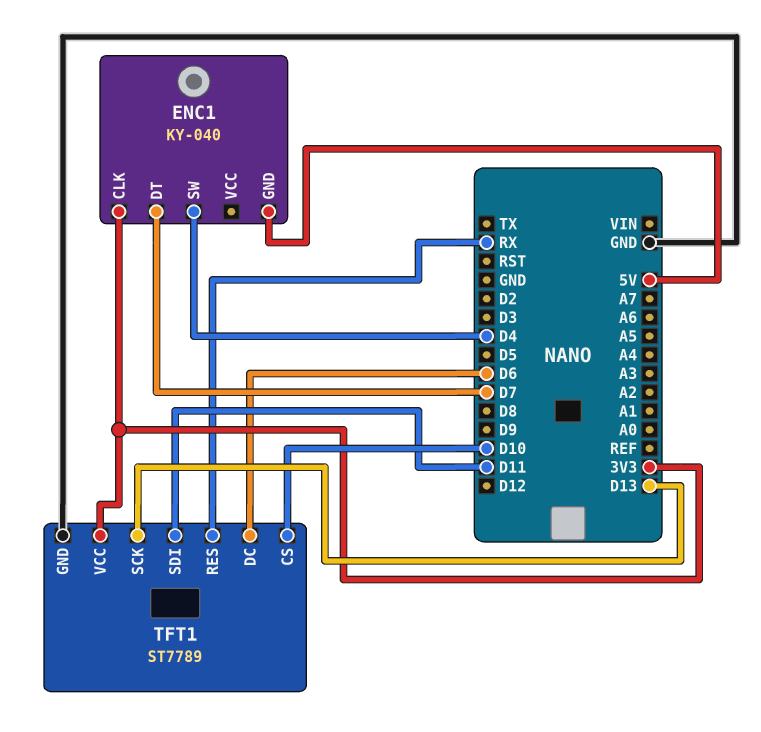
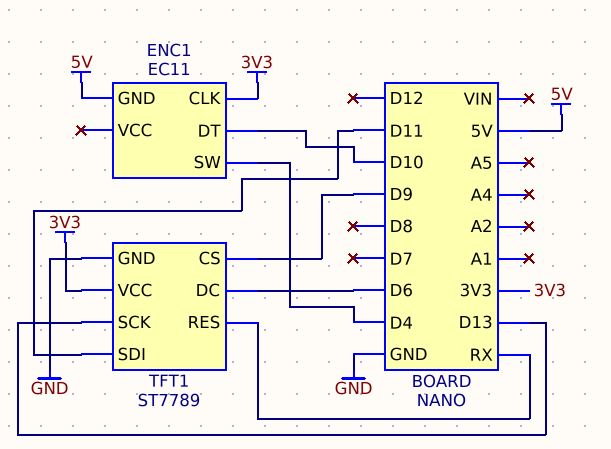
ENC1: KY-040 -> EC11
ENC1 pin DT: D7 -> D10
TFT1 pin CS: D10 -> D9

